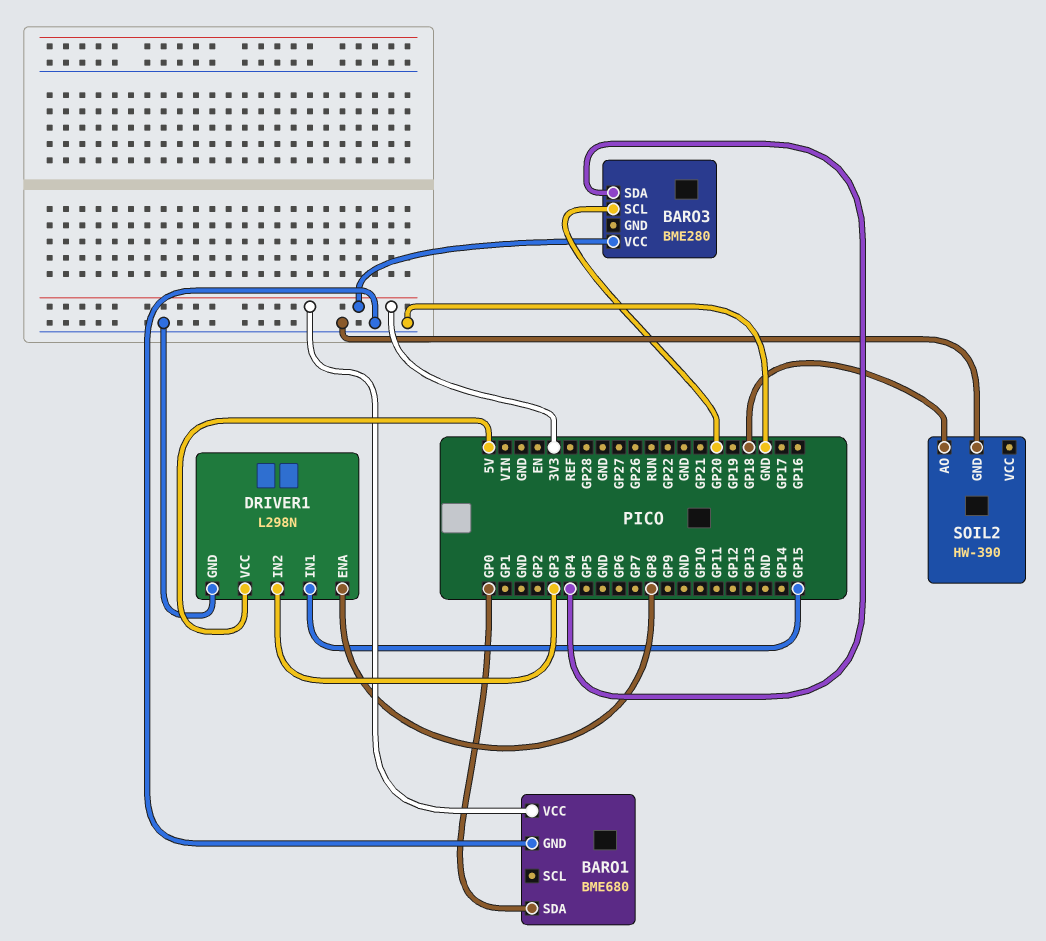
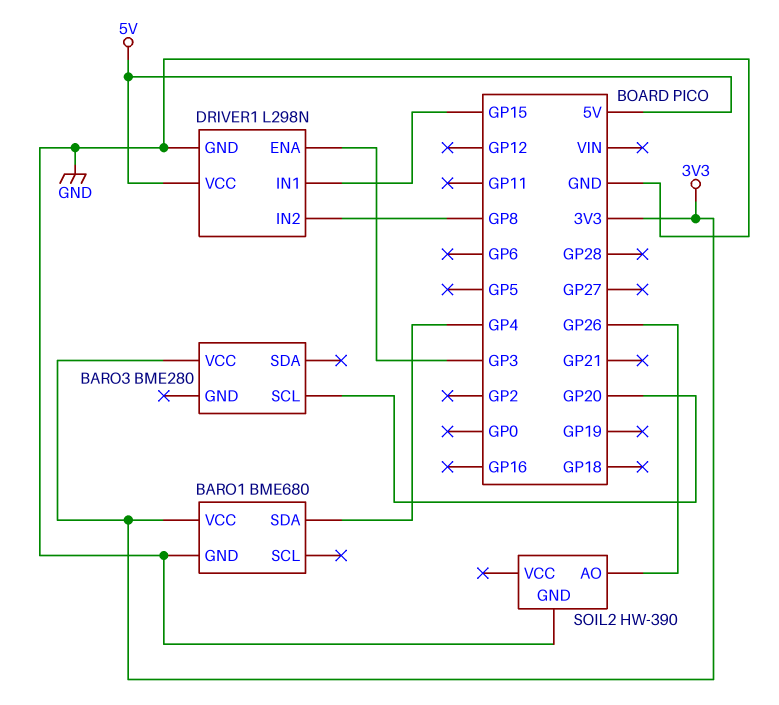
BARO1 pin SDA: GP0 -> GP4
BARO3 pin SDA: GP4 -> none
DRIVER1 pin ENA: GP8 -> GP3
DRIVER1 pin IN2: GP3 -> GP8
SOIL2 pin AO: GP18 -> GP26

